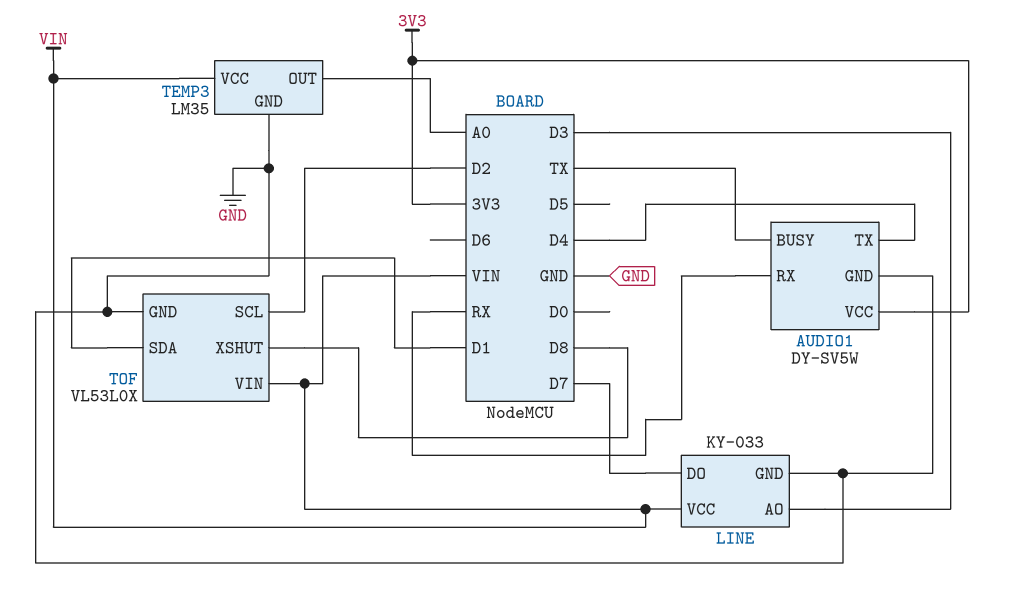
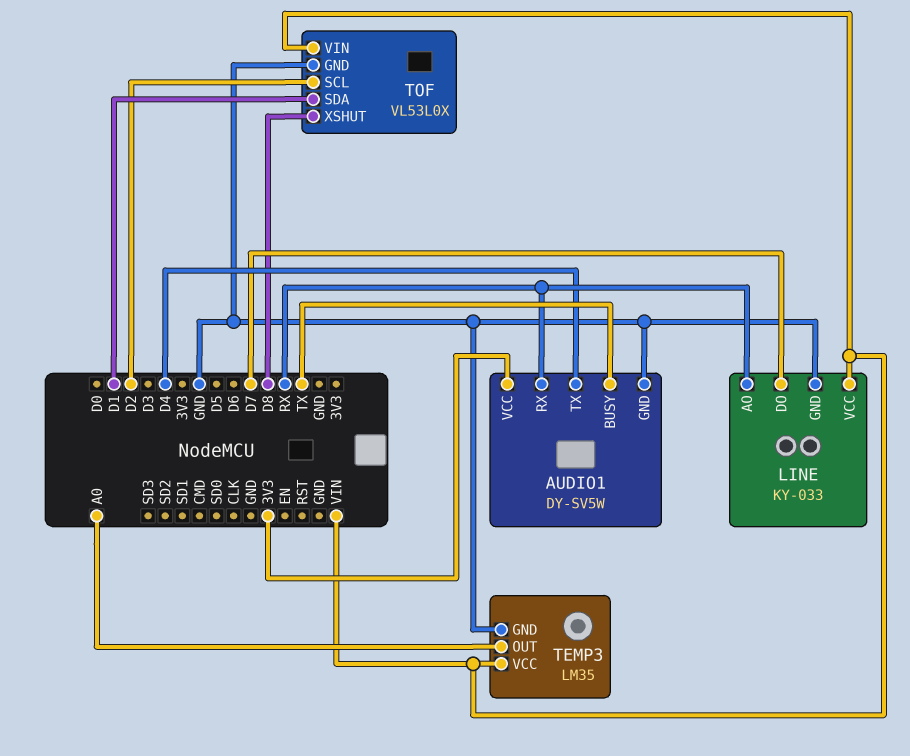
LINE pin AO: D3 -> RX

